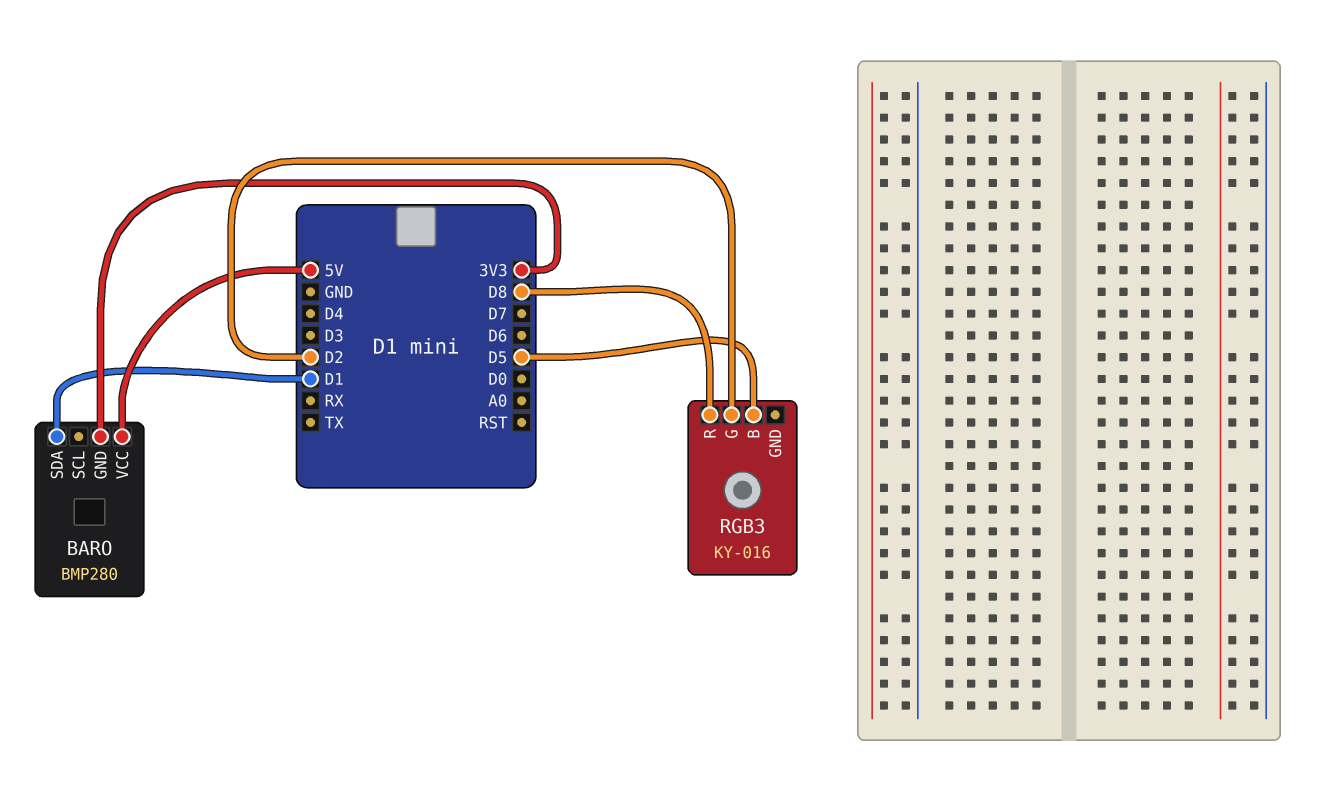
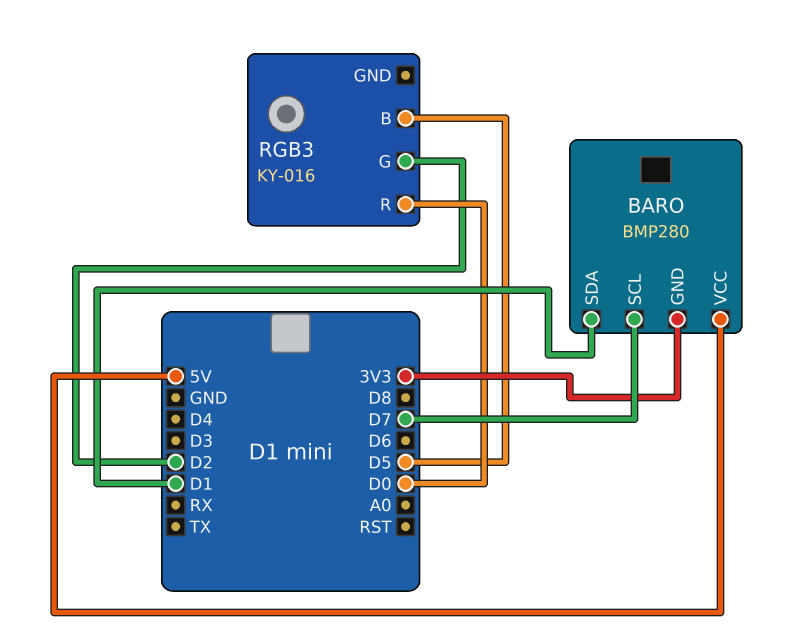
BARO pin SCL: none -> D7
RGB3 pin R: D8 -> D0

